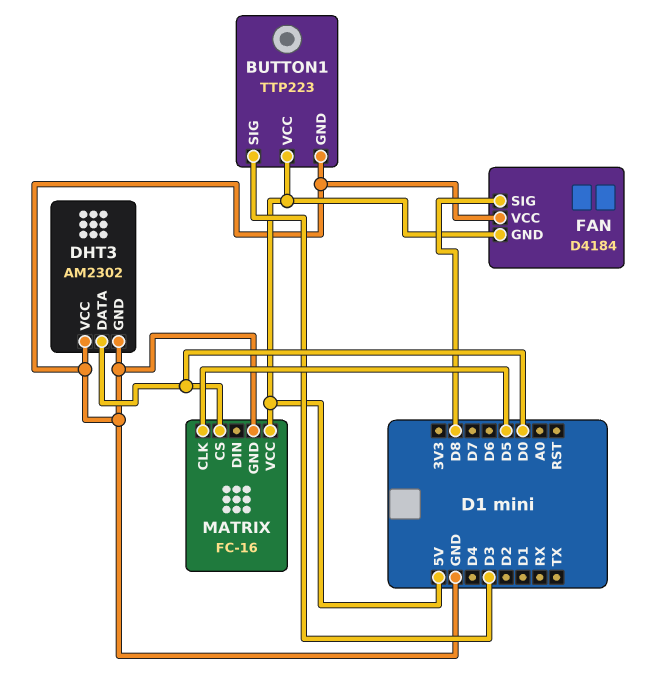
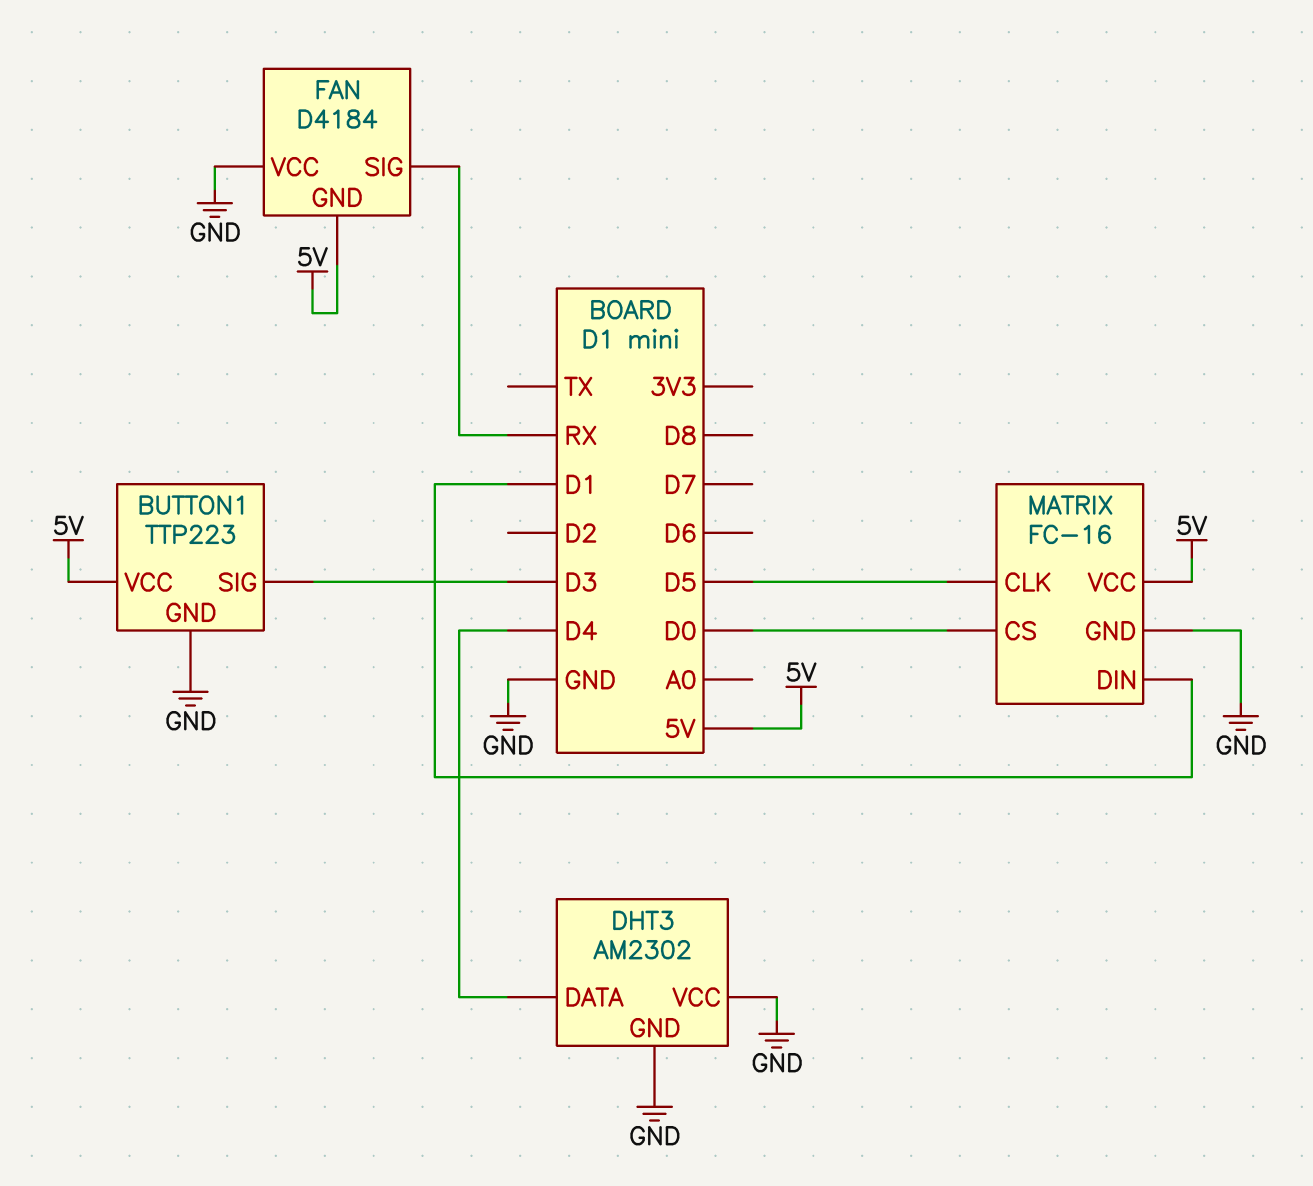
DHT3 pin DATA: D0 -> D4
FAN pin SIG: D8 -> RX
MATRIX pin DIN: none -> D1

